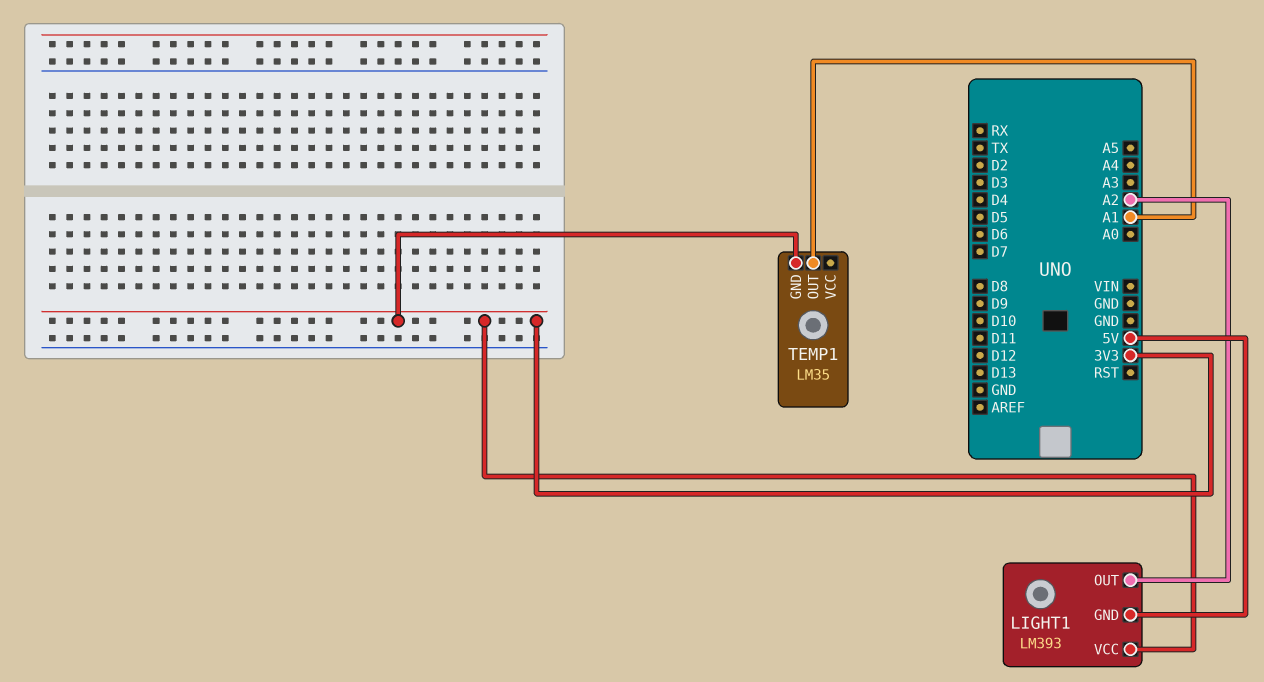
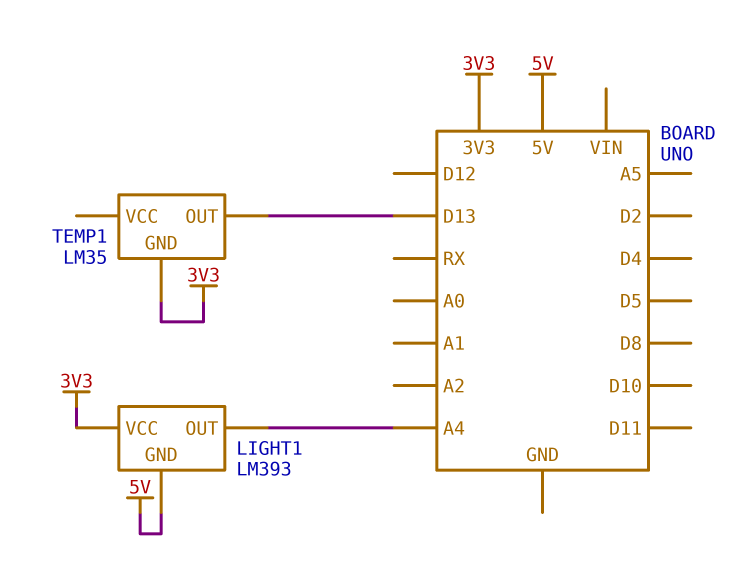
LIGHT1 pin OUT: A2 -> A4
TEMP1 pin OUT: A1 -> D13

